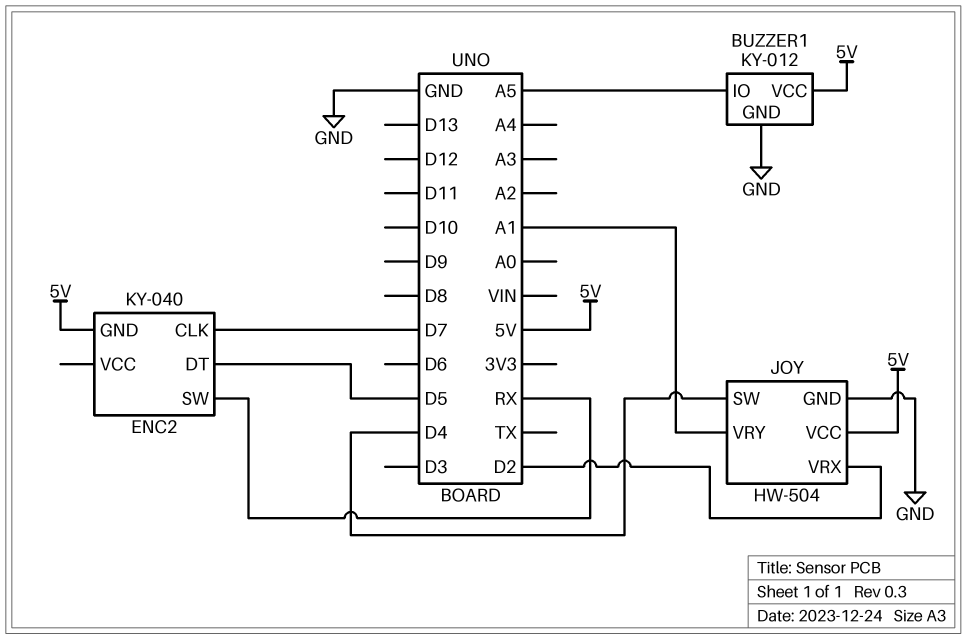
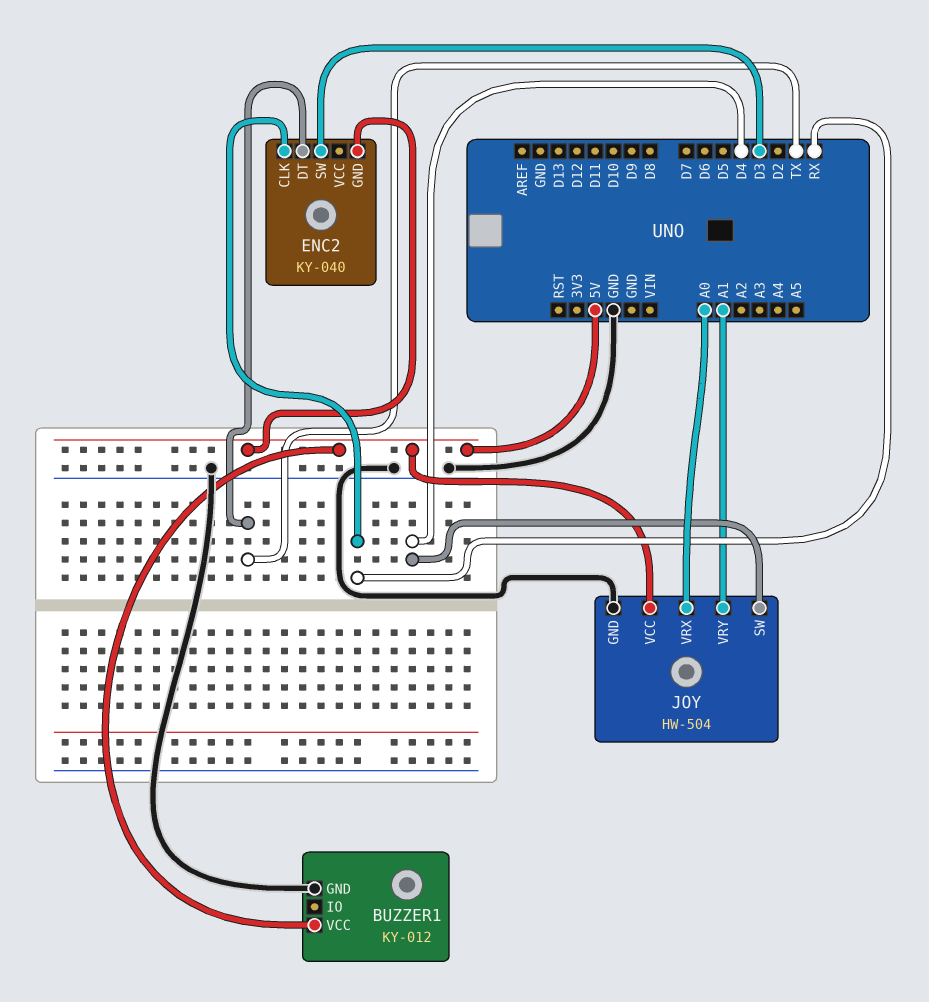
BUZZER1 pin IO: A5 -> none
ENC2 pin CLK: D7 -> RX
ENC2 pin DT: D5 -> TX
ENC2 pin SW: RX -> D3
JOY pin VRX: D2 -> A0

